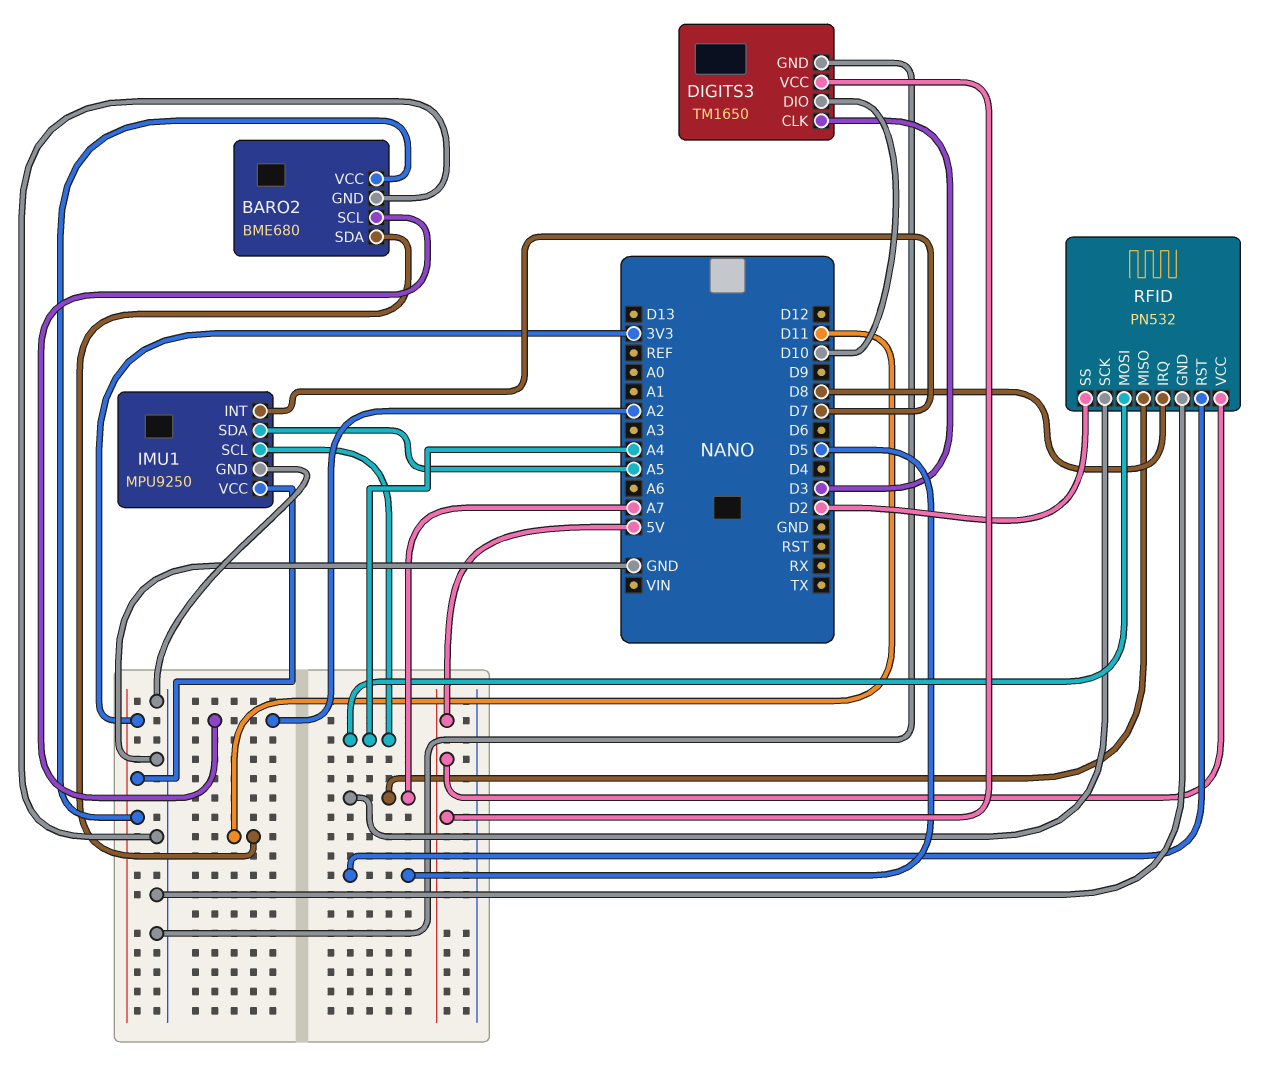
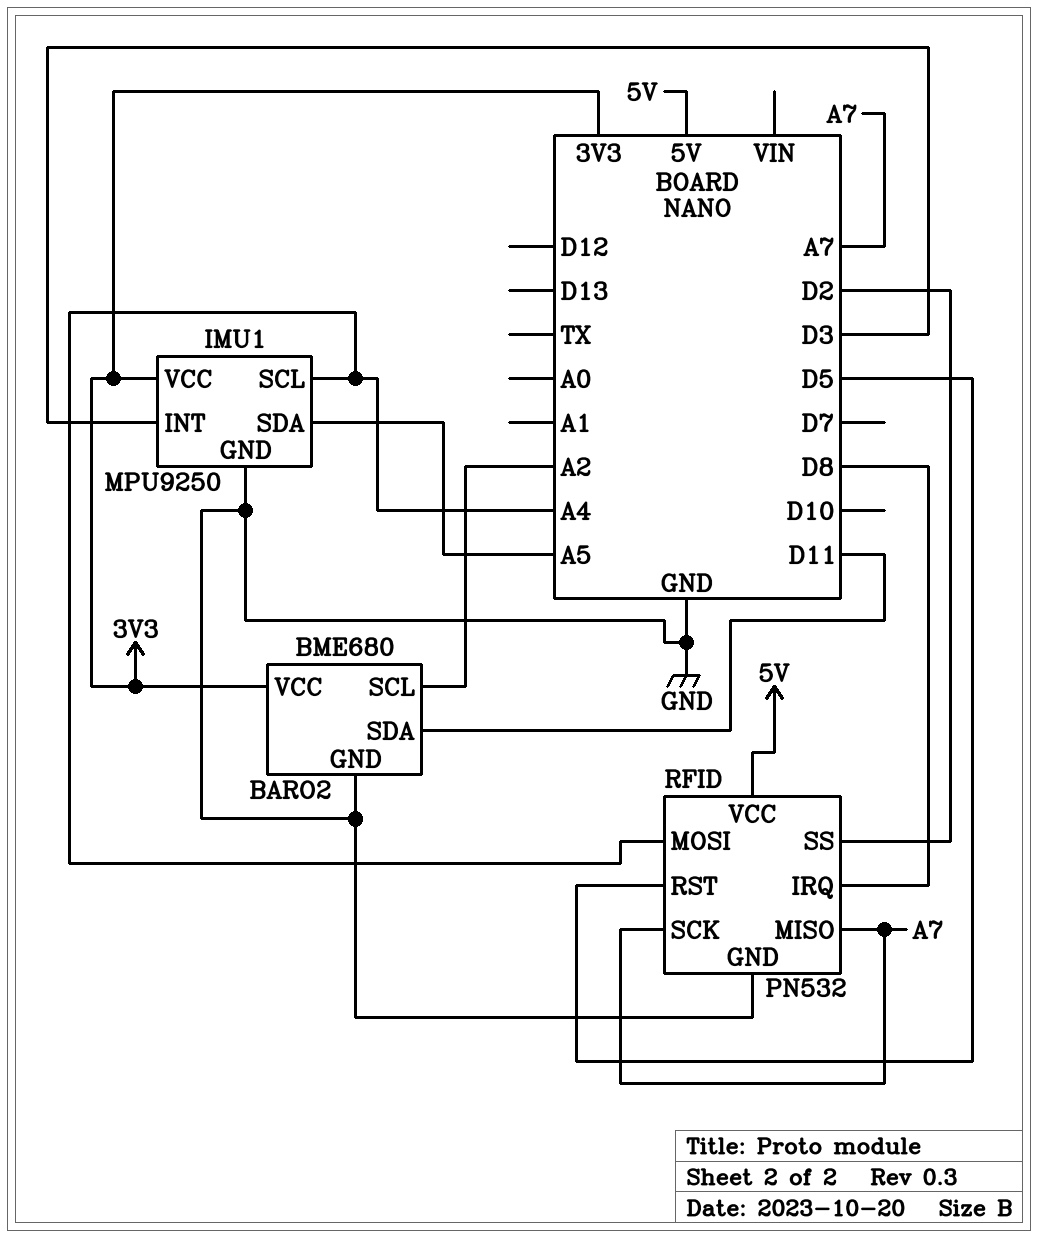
DIGITS3: TM1650 -> none
DIGITS3 pin CLK: D3 -> none
DIGITS3 pin DIO: D10 -> none
DIGITS3 pin GND: GND -> none
DIGITS3 pin VCC: 5V -> none
IMU1 pin INT: D7 -> D3

